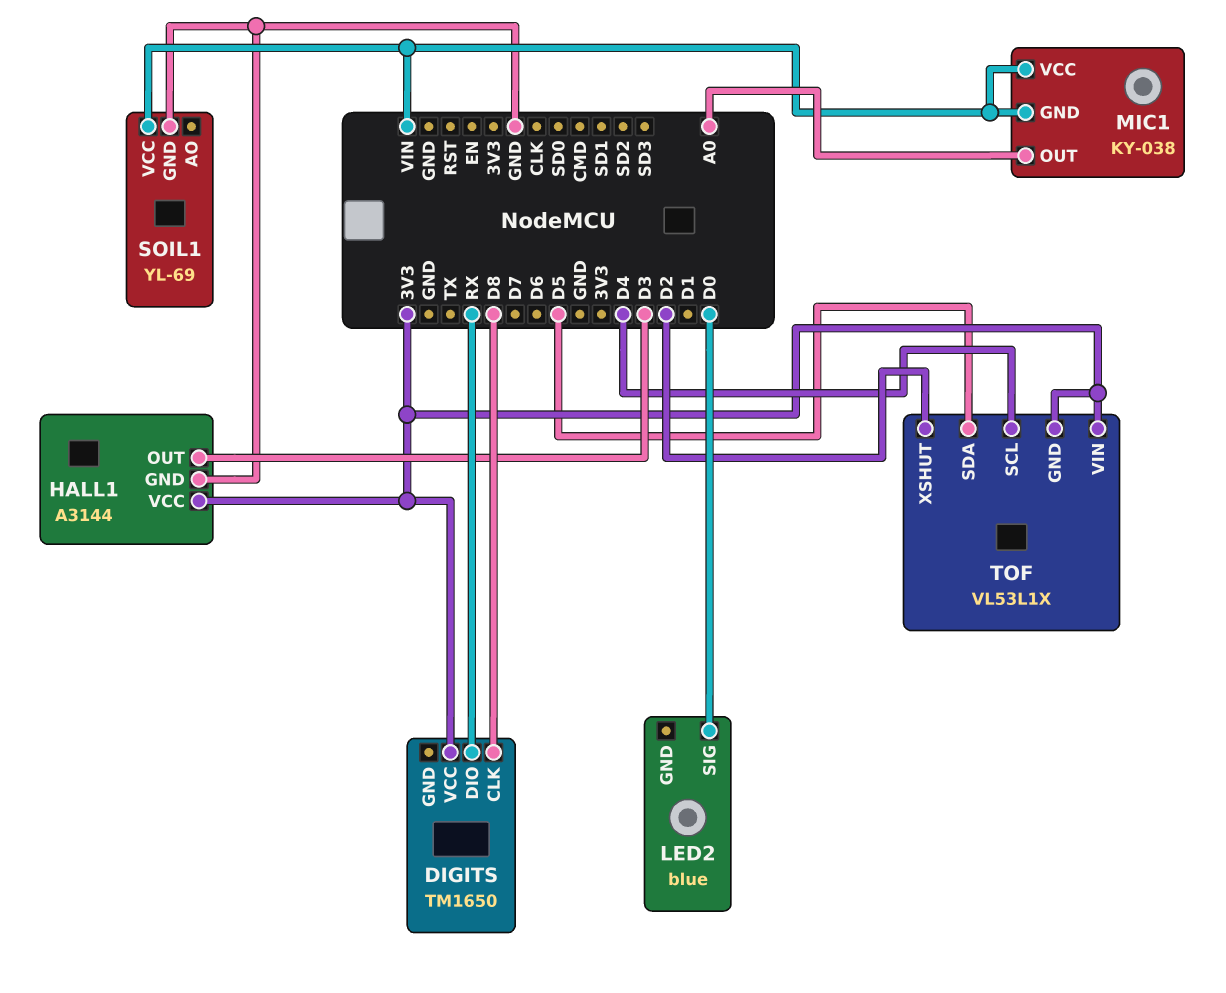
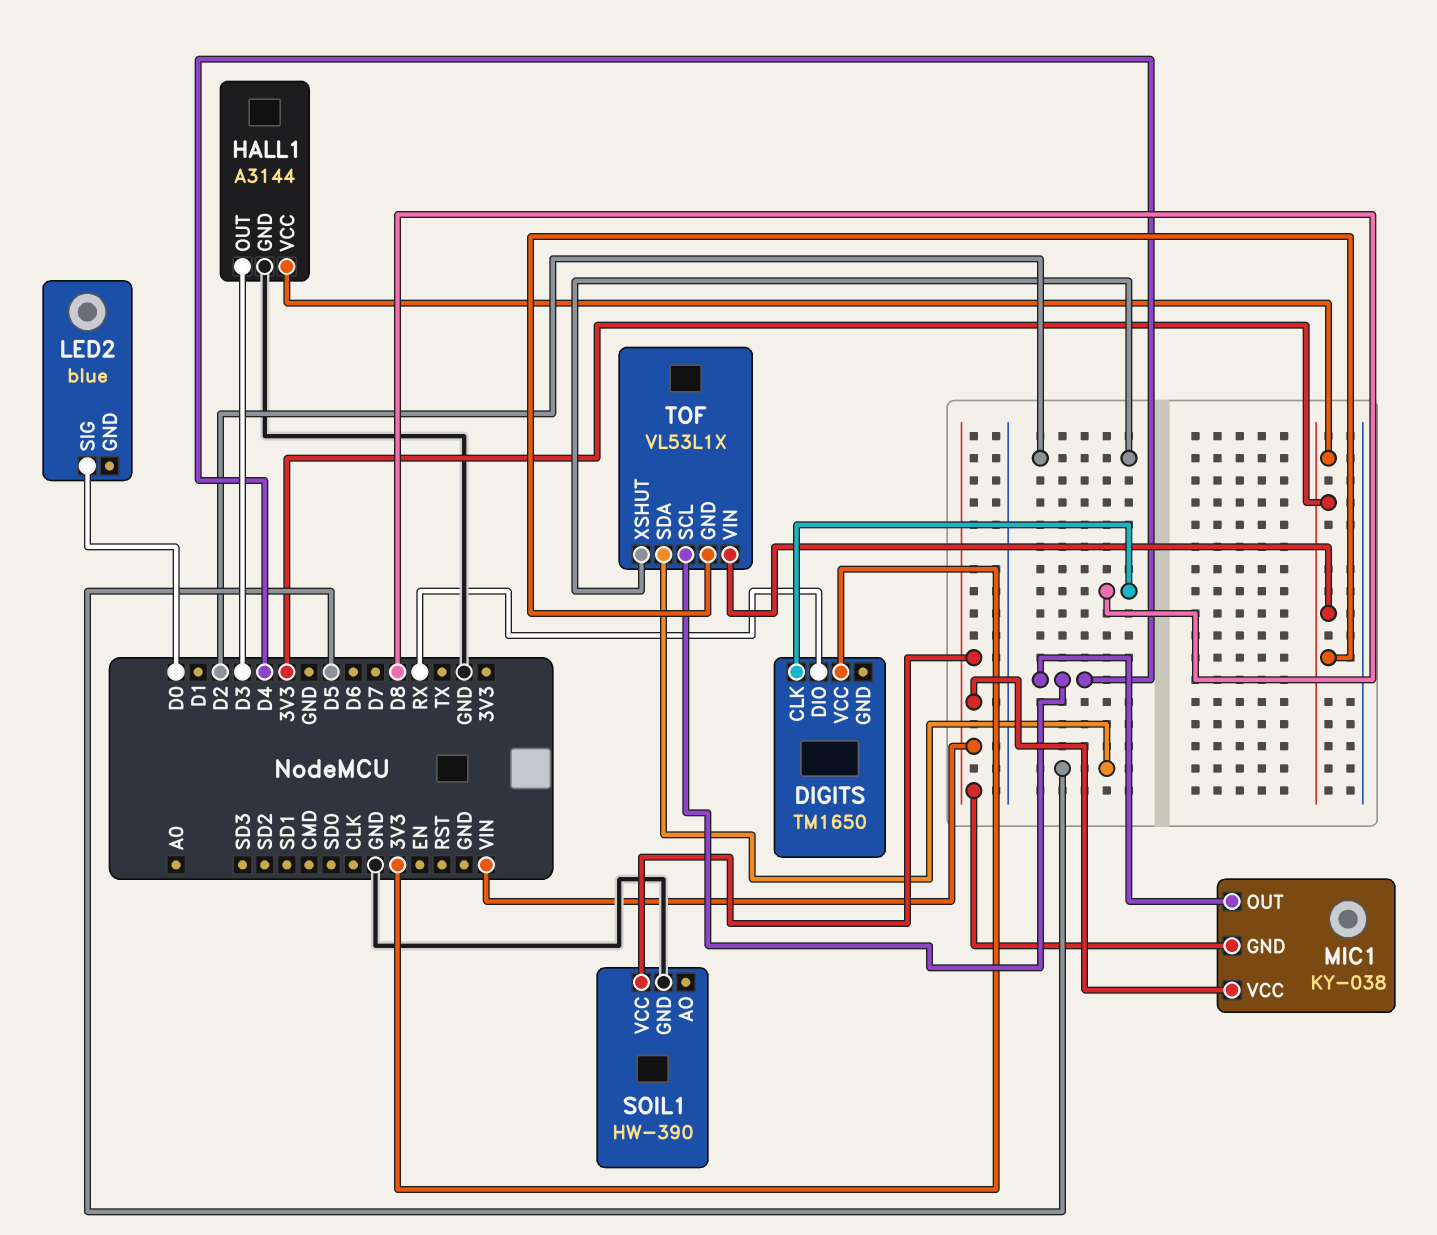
MIC1 pin OUT: A0 -> D4
SOIL1: YL-69 -> HW-390

